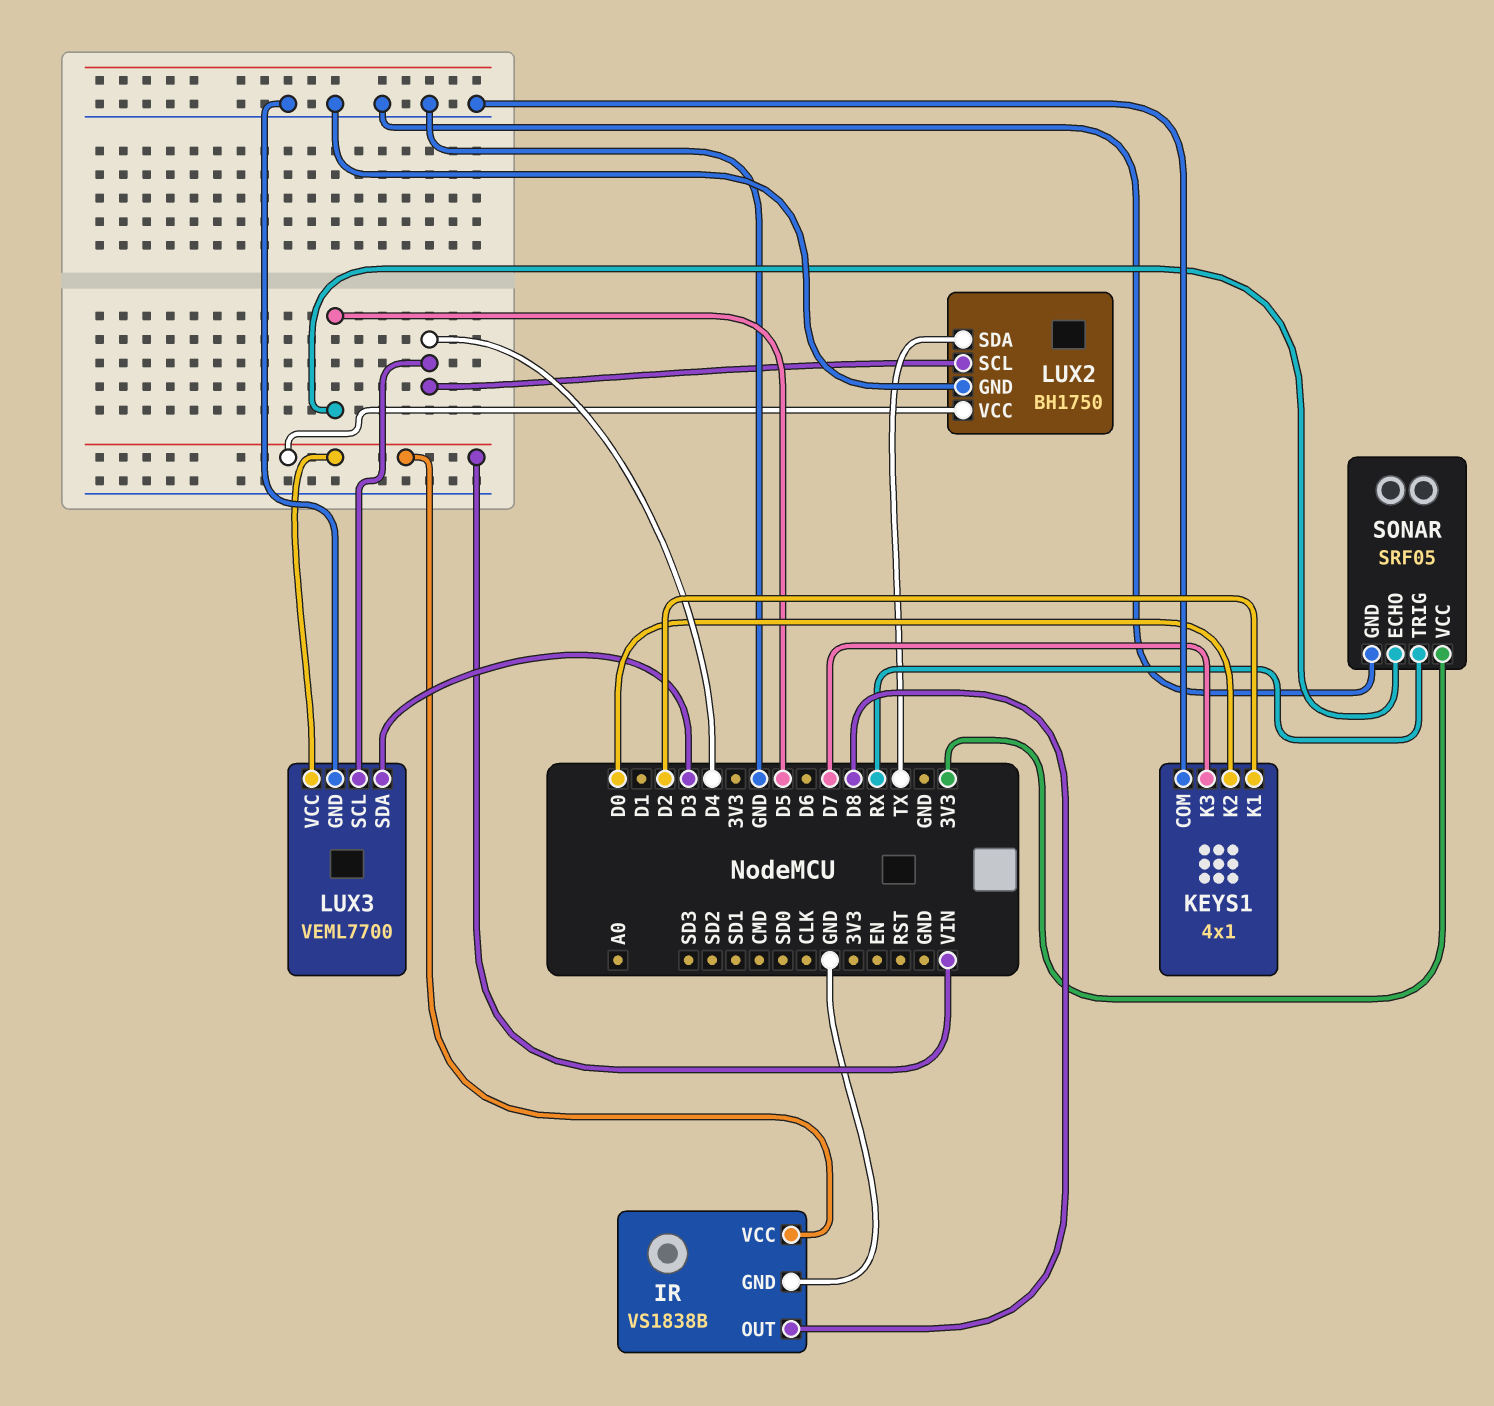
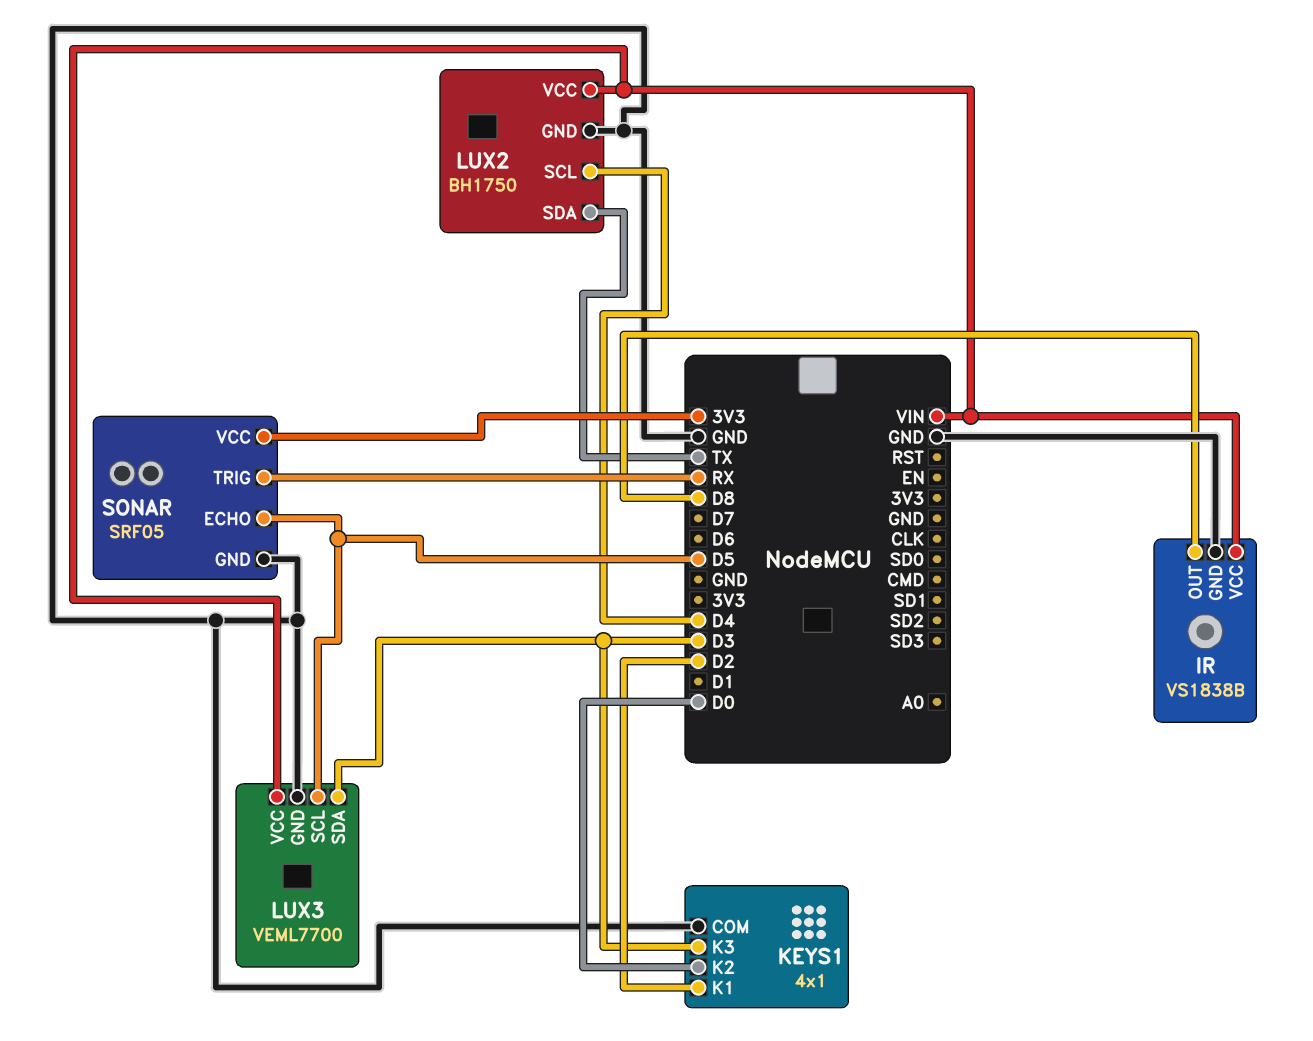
KEYS1 pin K3: D7 -> D3
LUX3 pin SCL: D4 -> D5

